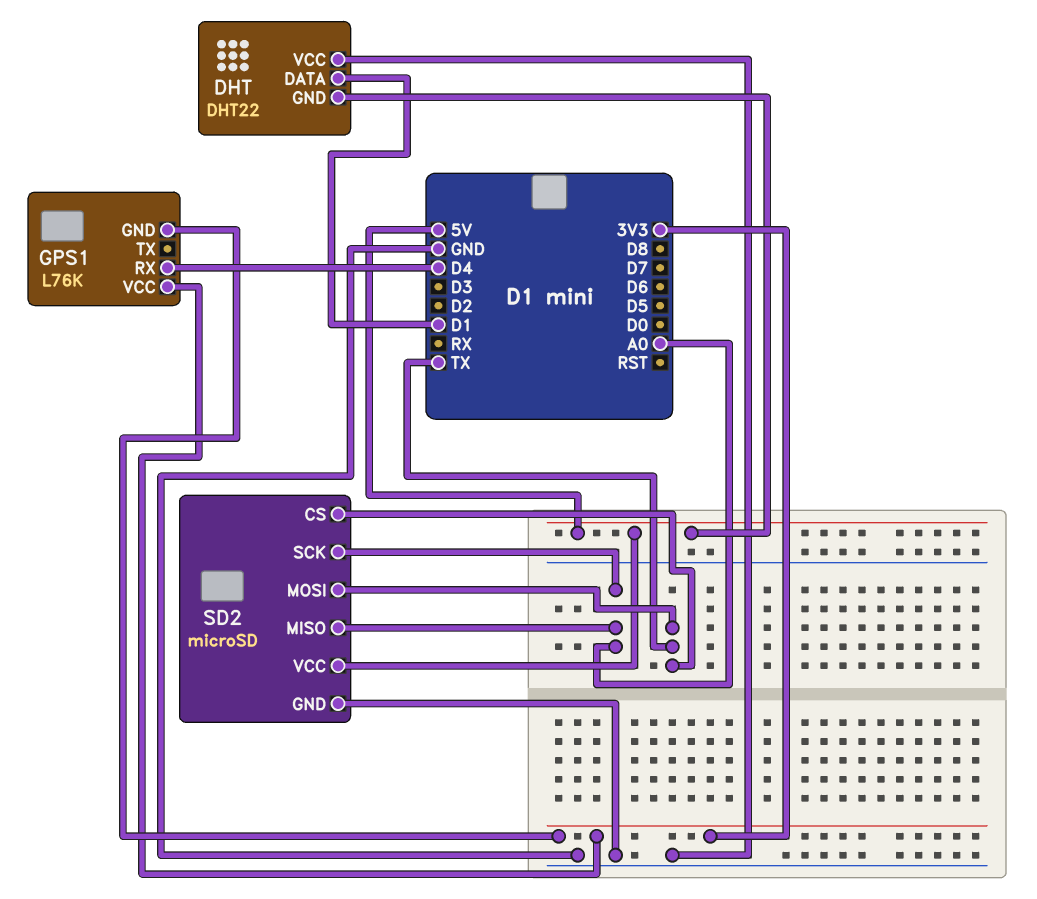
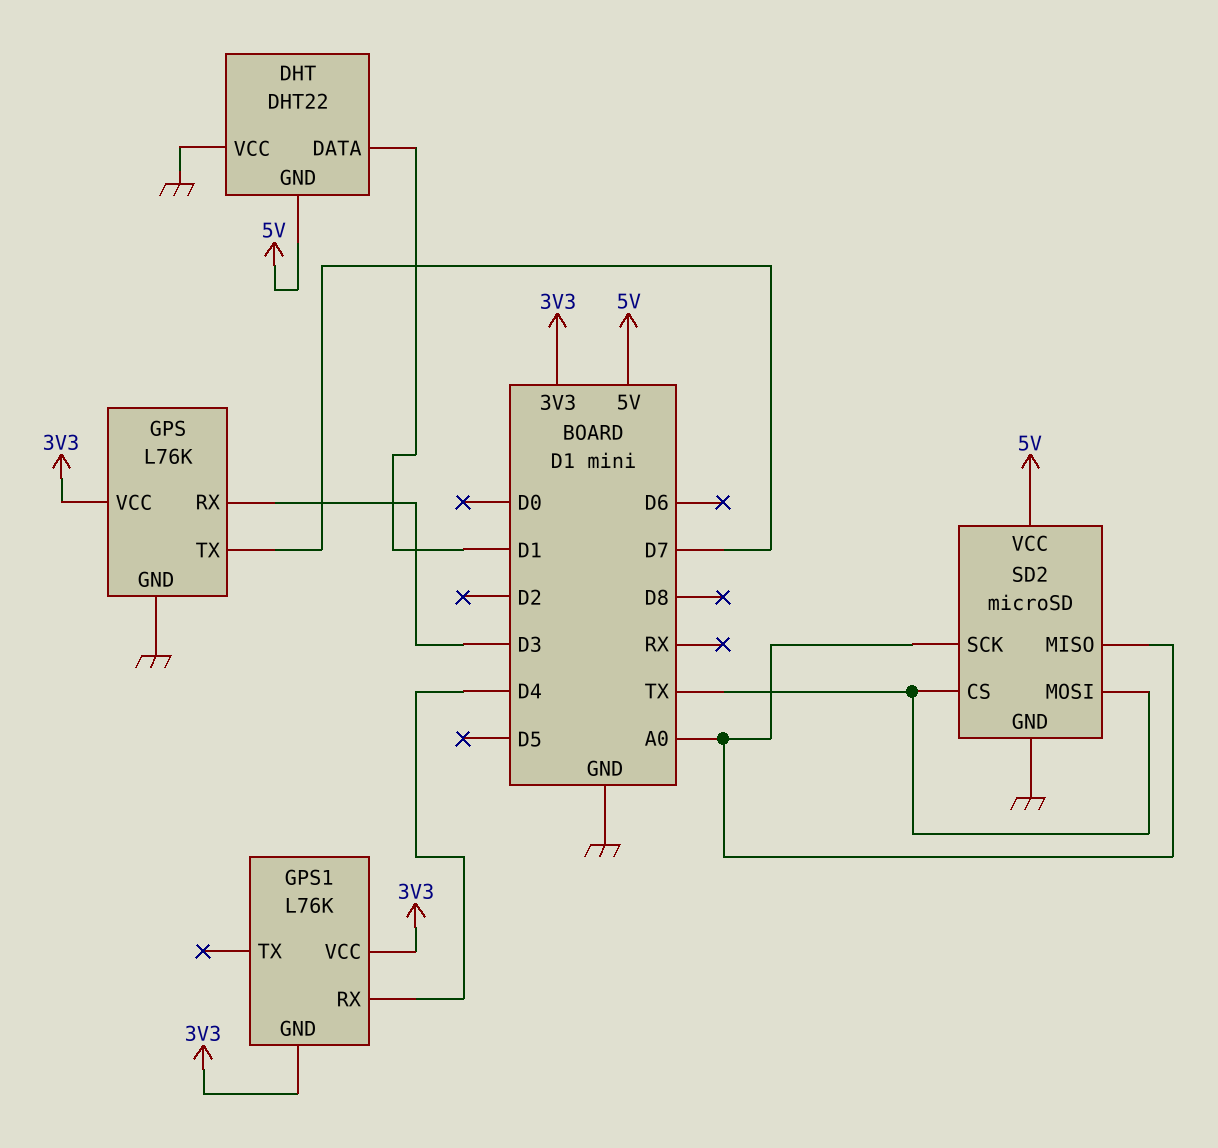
GPS: none -> L76K
GPS pin GND: none -> GND
GPS pin RX: none -> D3
GPS pin TX: none -> D7
GPS pin VCC: none -> 3V3

